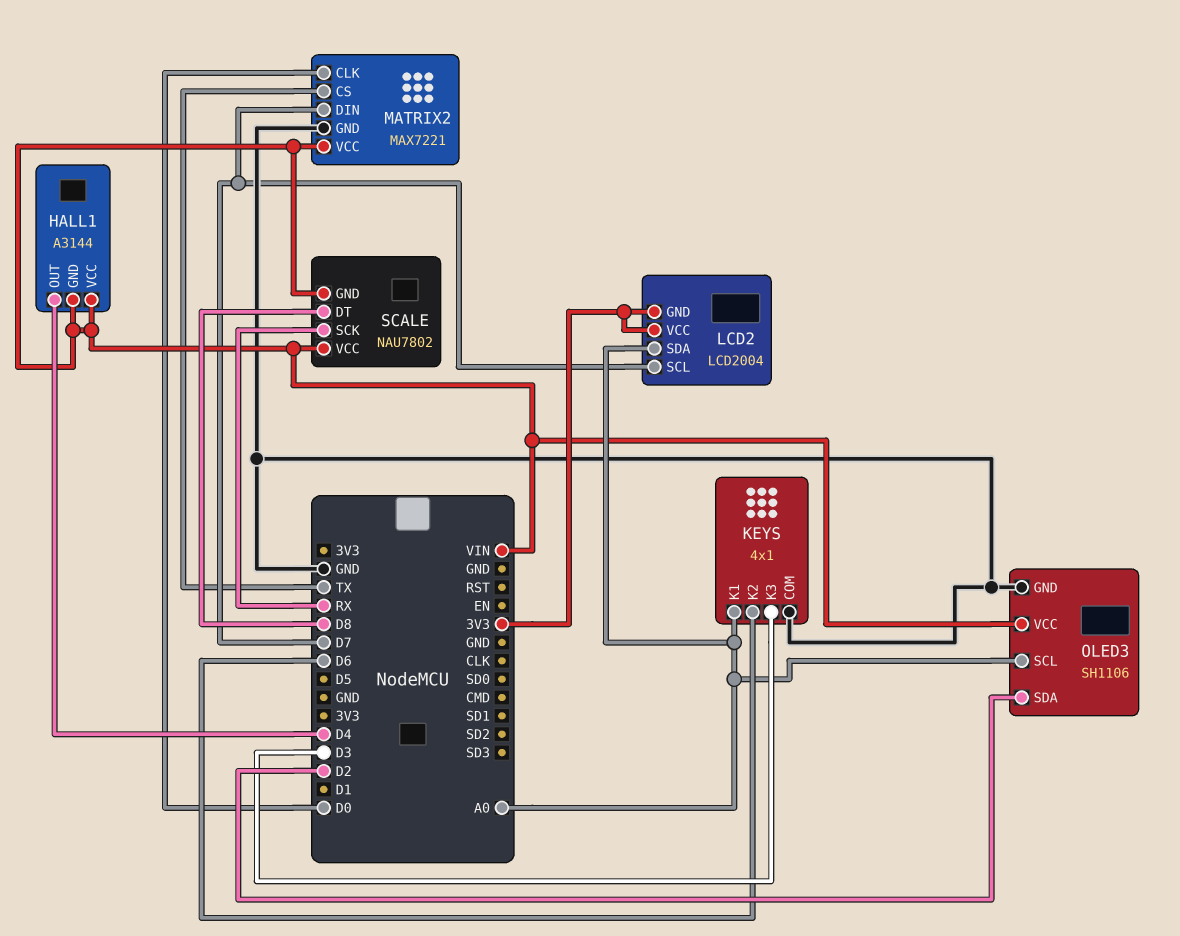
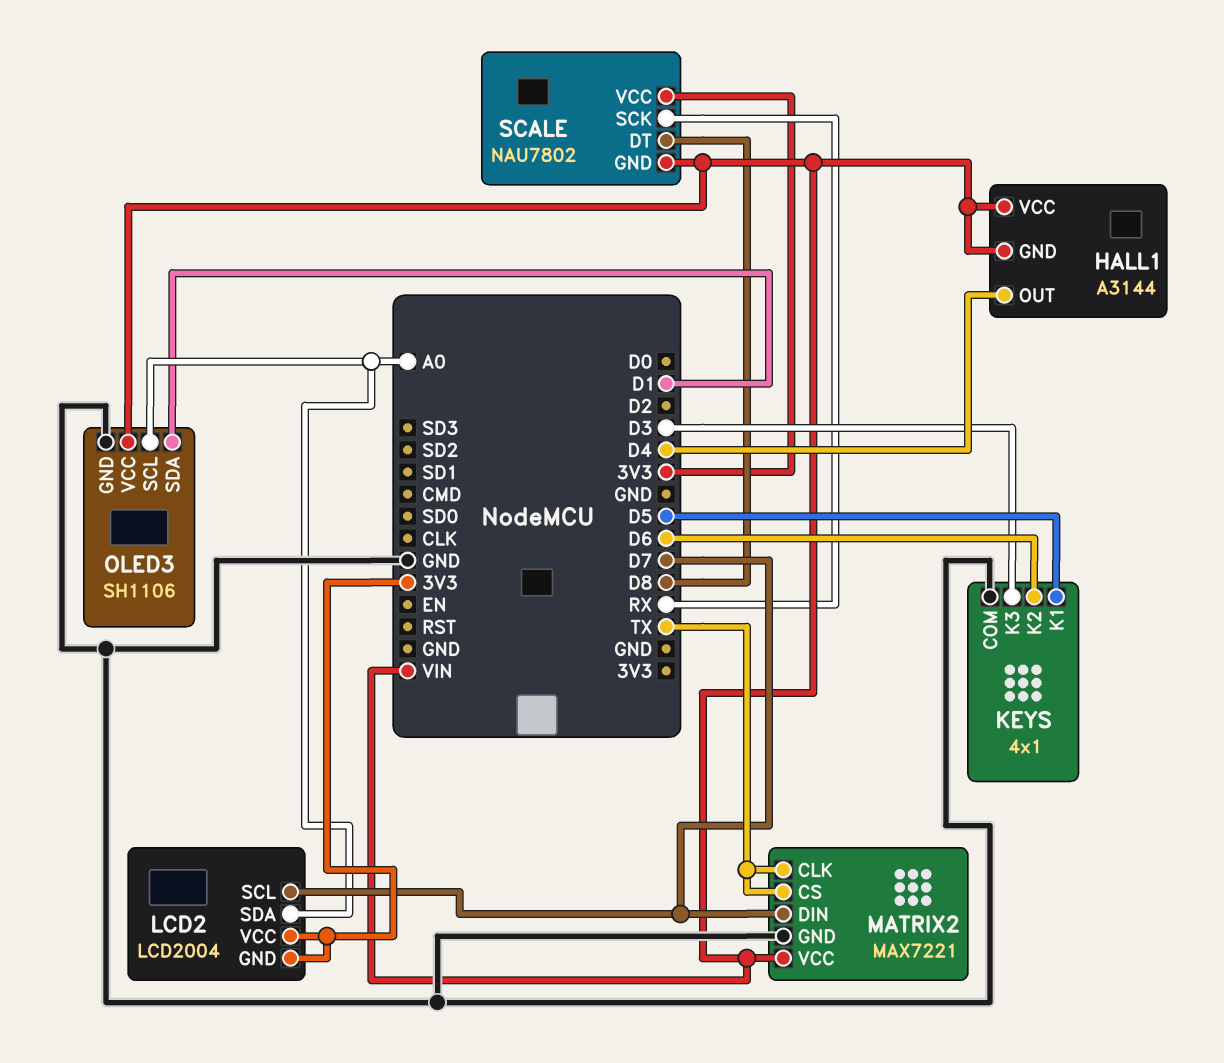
KEYS pin K1: A0 -> D5
MATRIX2 pin CLK: D0 -> TX
OLED3 pin SDA: D2 -> D1
SCALE pin VCC: VIN -> 3V3

